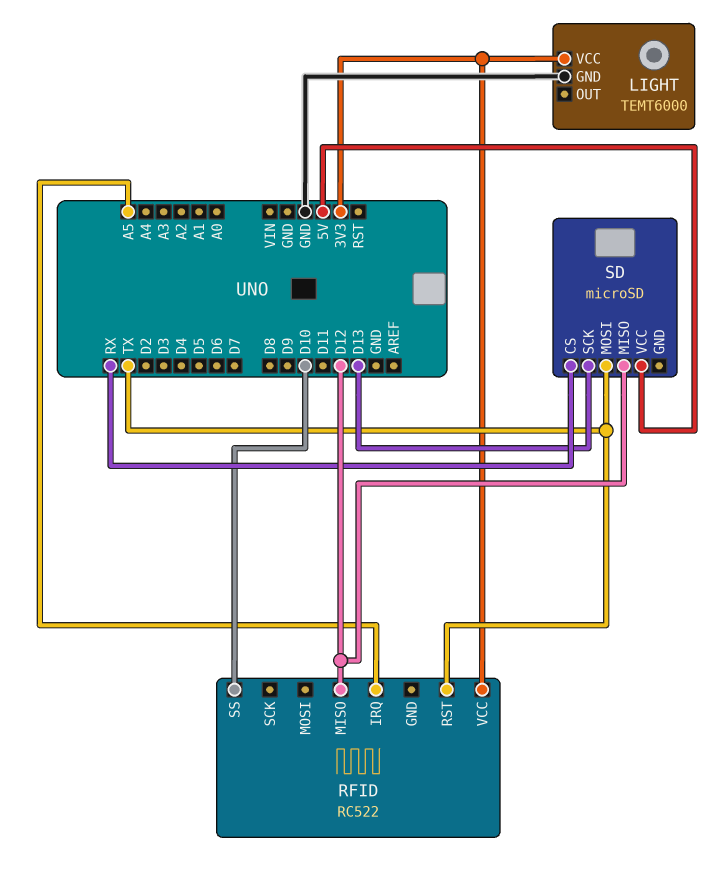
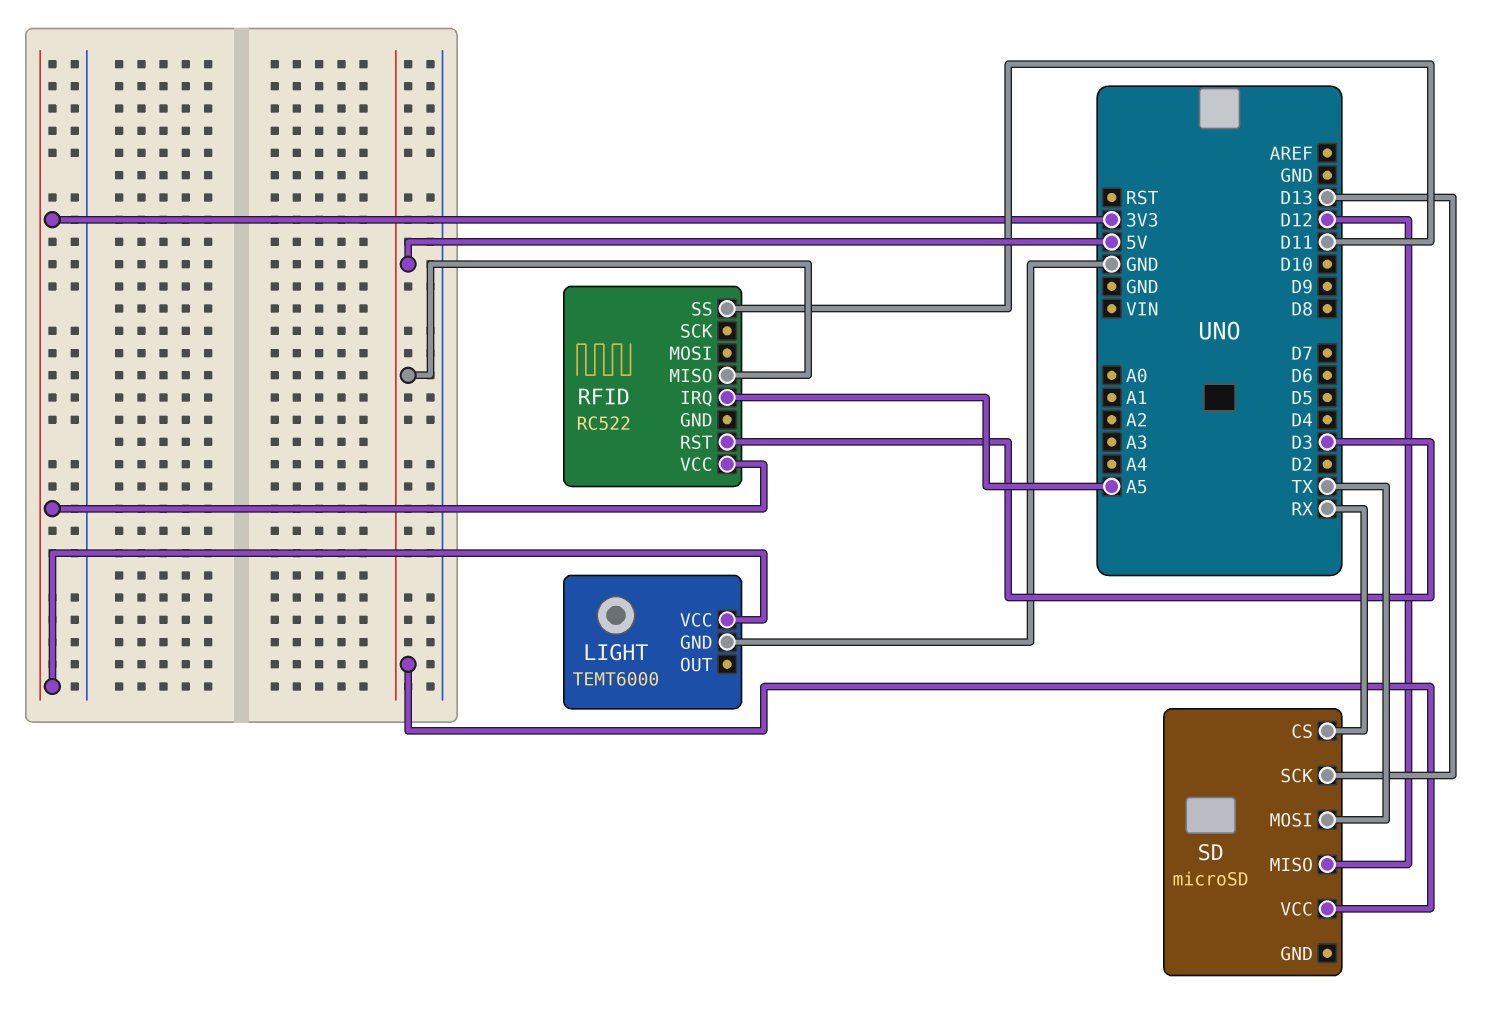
RFID pin MISO: D12 -> 5V
RFID pin RST: TX -> D3
RFID pin SS: D10 -> D11

